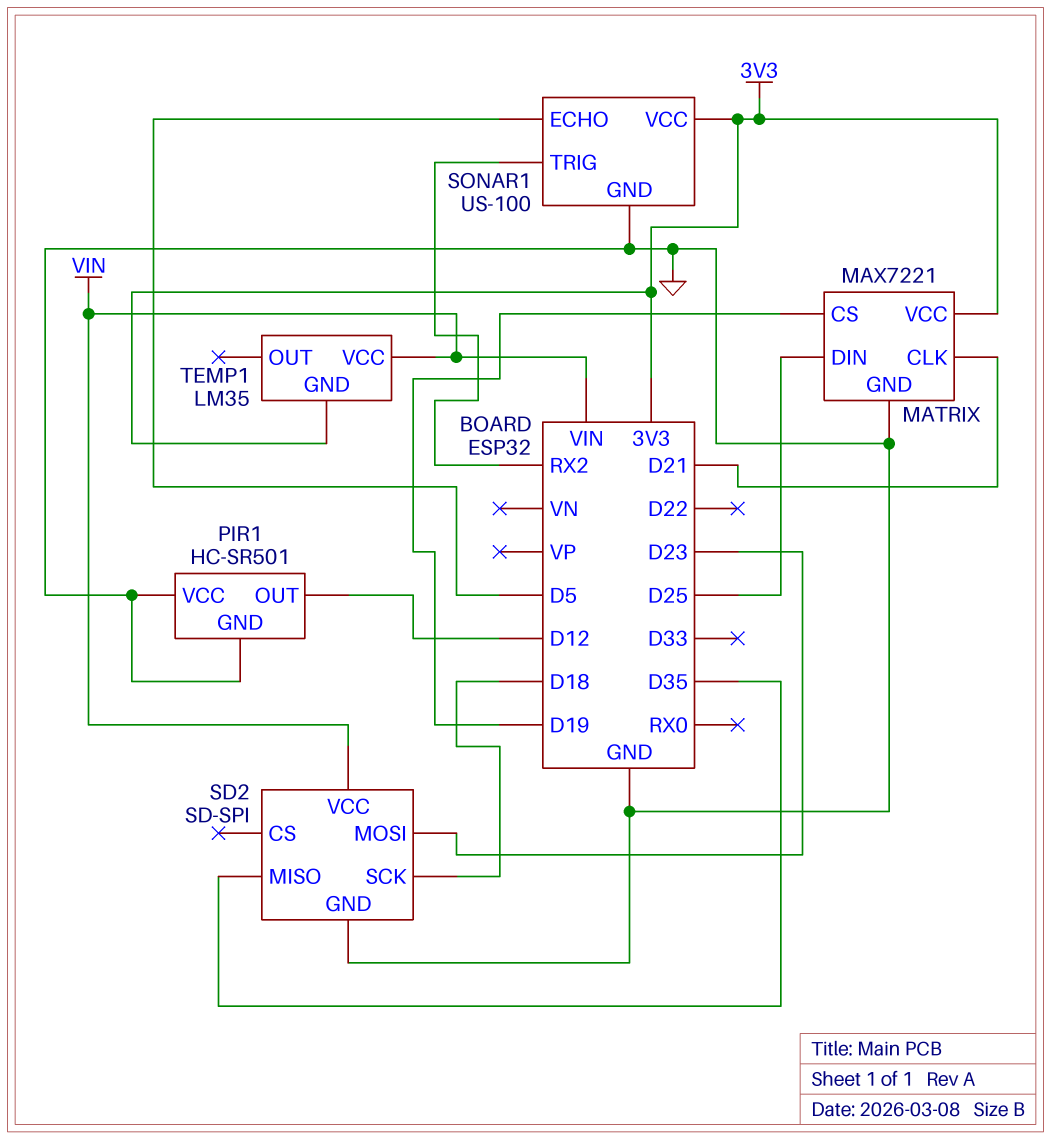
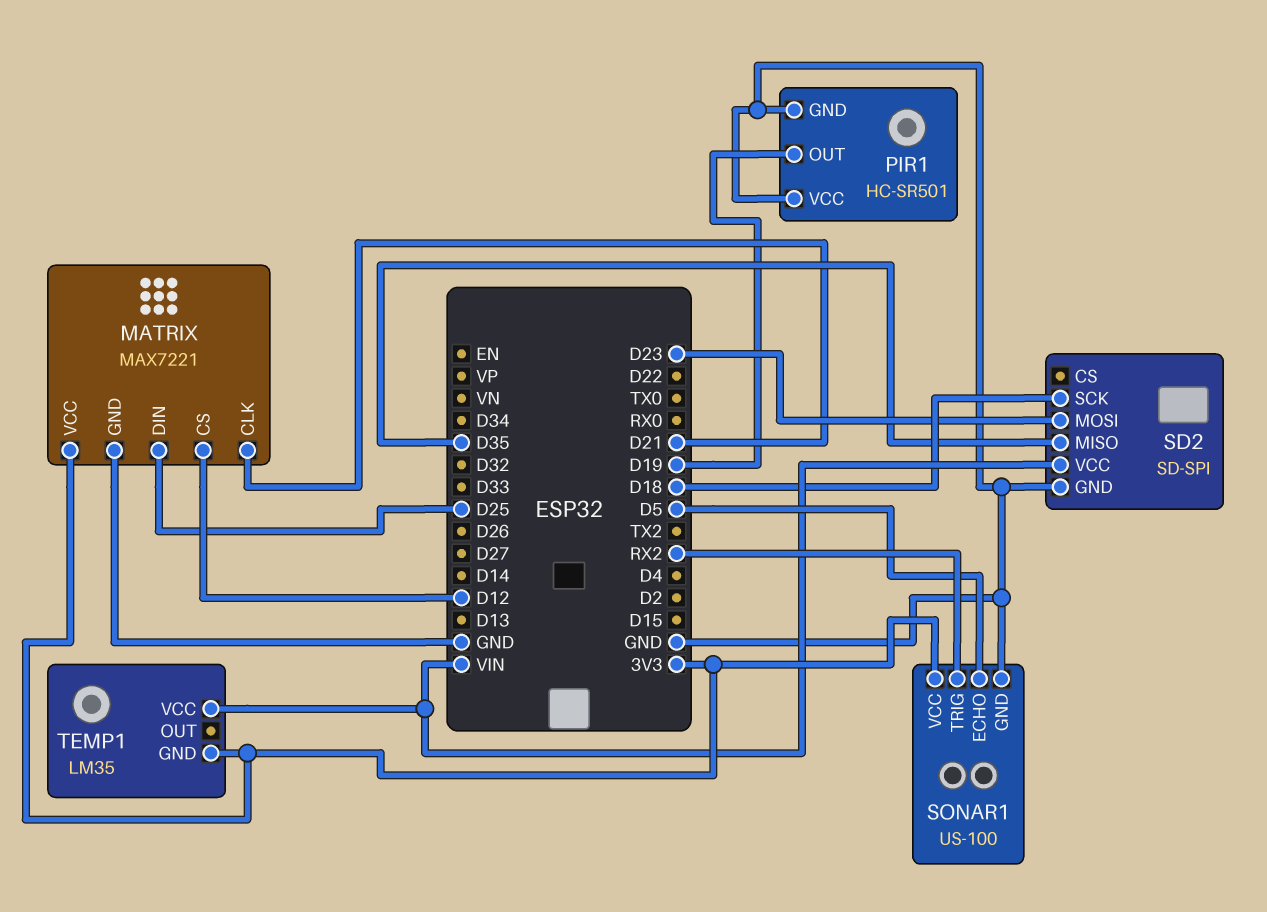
MATRIX pin CS: D19 -> D12
PIR1 pin OUT: D12 -> D19

